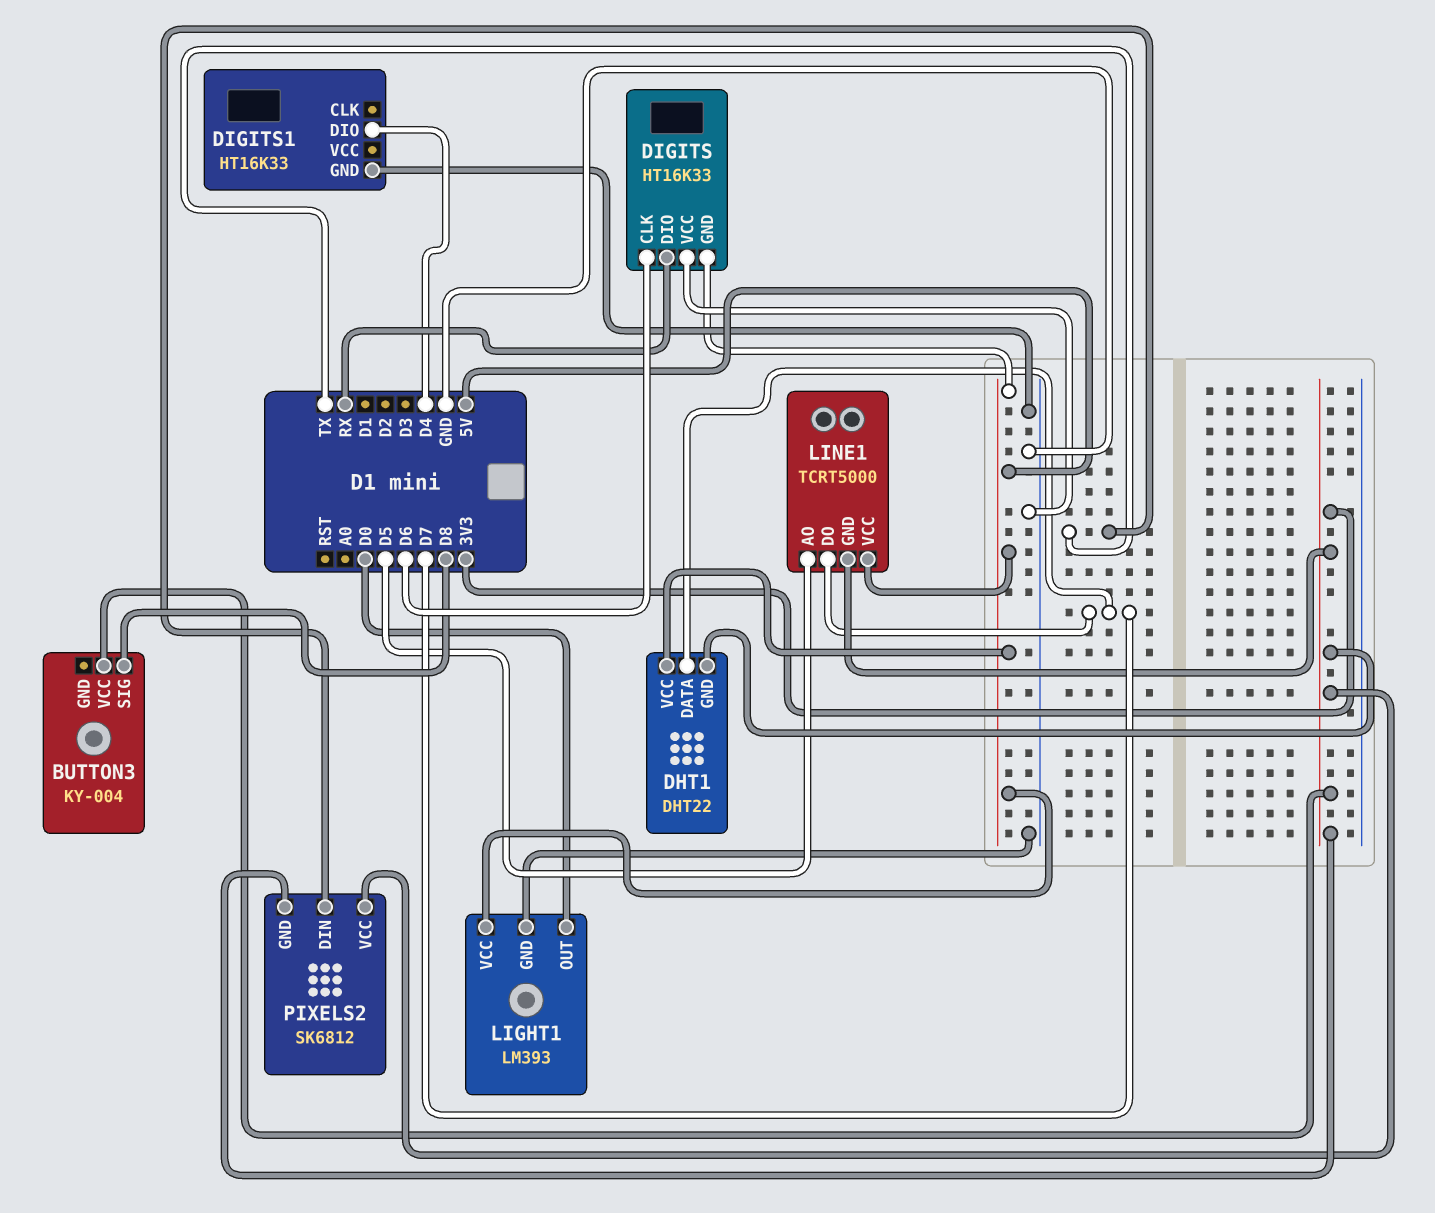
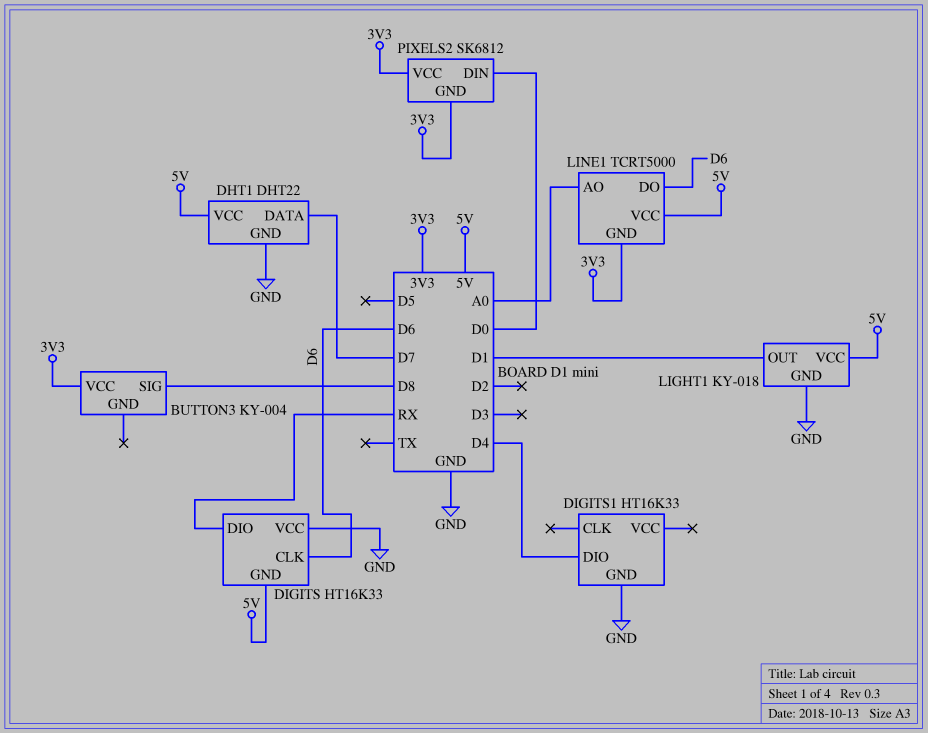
DHT1 pin GND: 3V3 -> GND
LIGHT1: LM393 -> KY-018
LIGHT1 pin OUT: D0 -> D1
LINE1 pin AO: D5 -> A0
LINE1 pin DO: D7 -> D6
PIXELS2 pin DIN: TX -> D0

